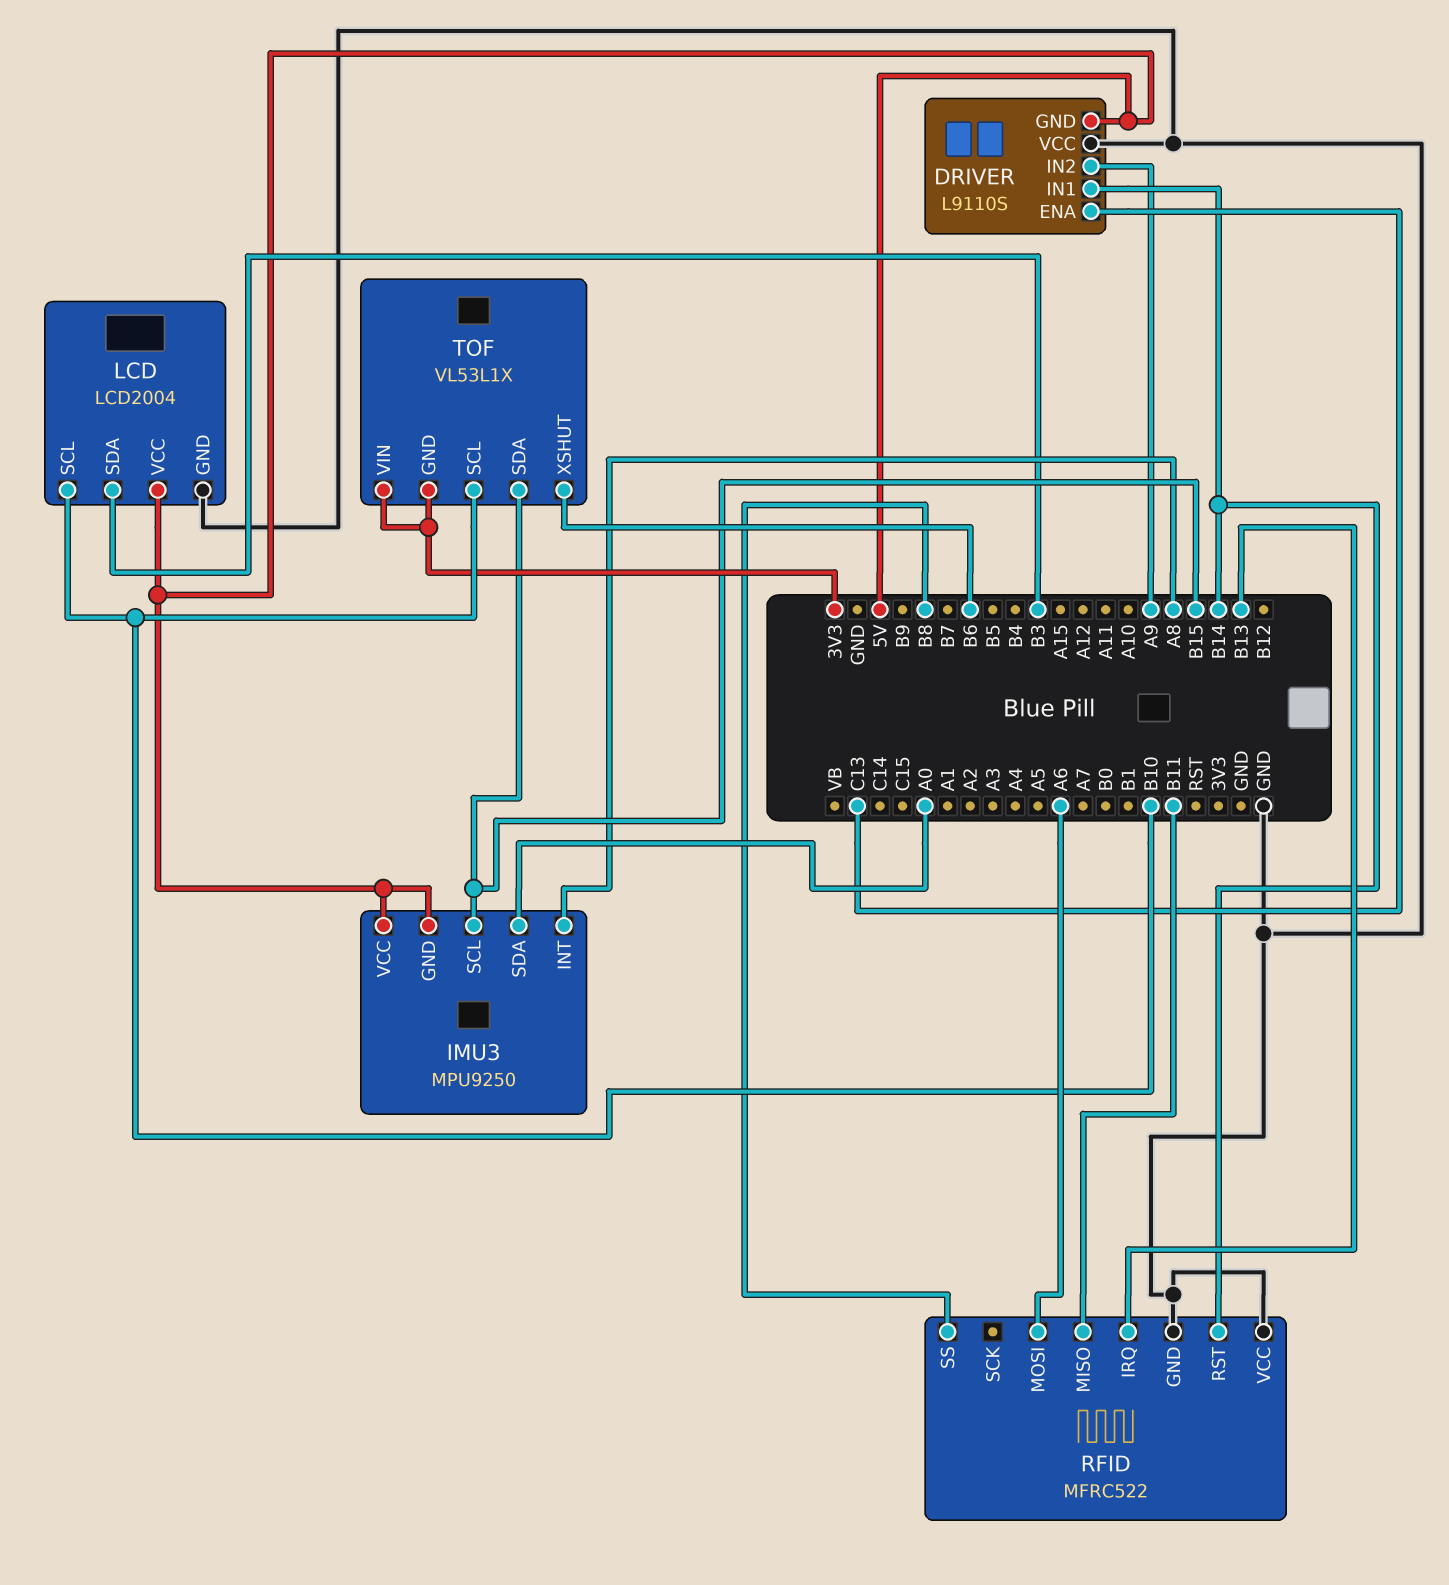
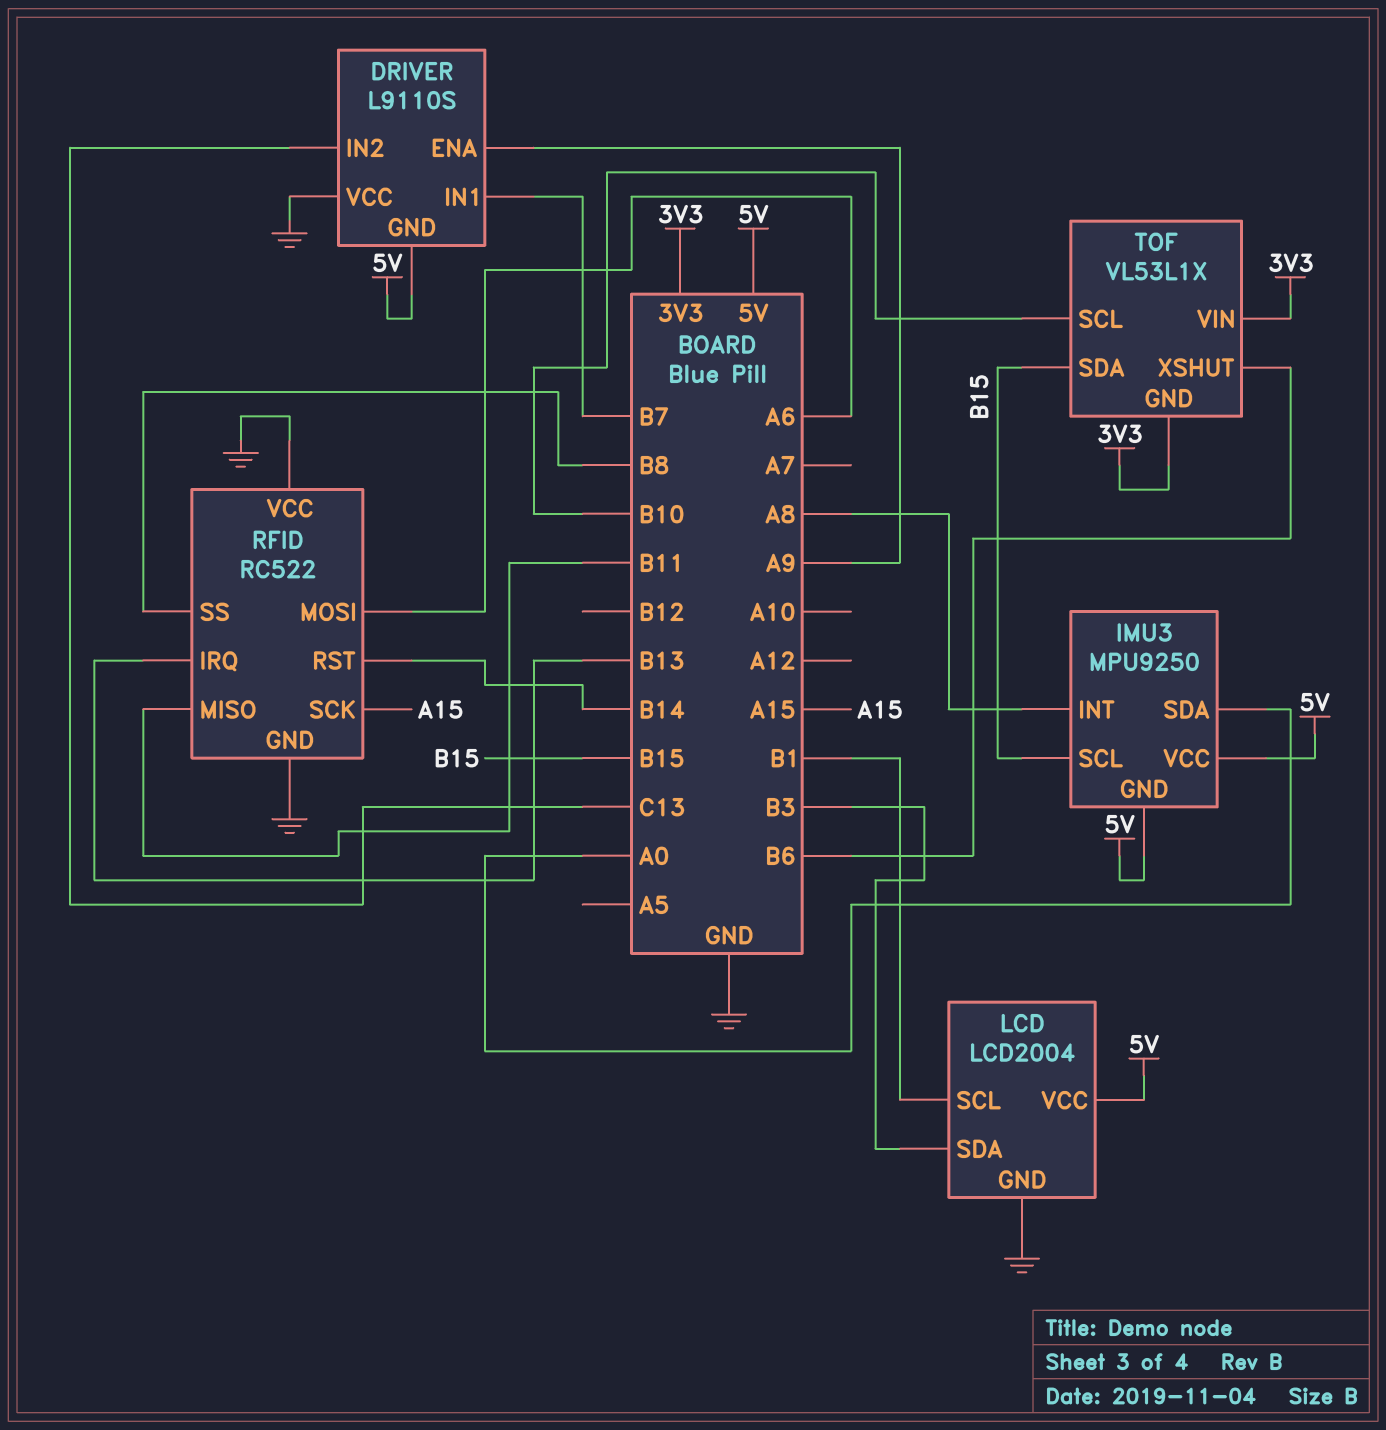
DRIVER pin ENA: C13 -> A9
DRIVER pin IN1: B14 -> B7
DRIVER pin IN2: A9 -> C13
LCD pin SCL: B10 -> B1
RFID: MFRC522 -> RC522
RFID pin SCK: none -> A15

